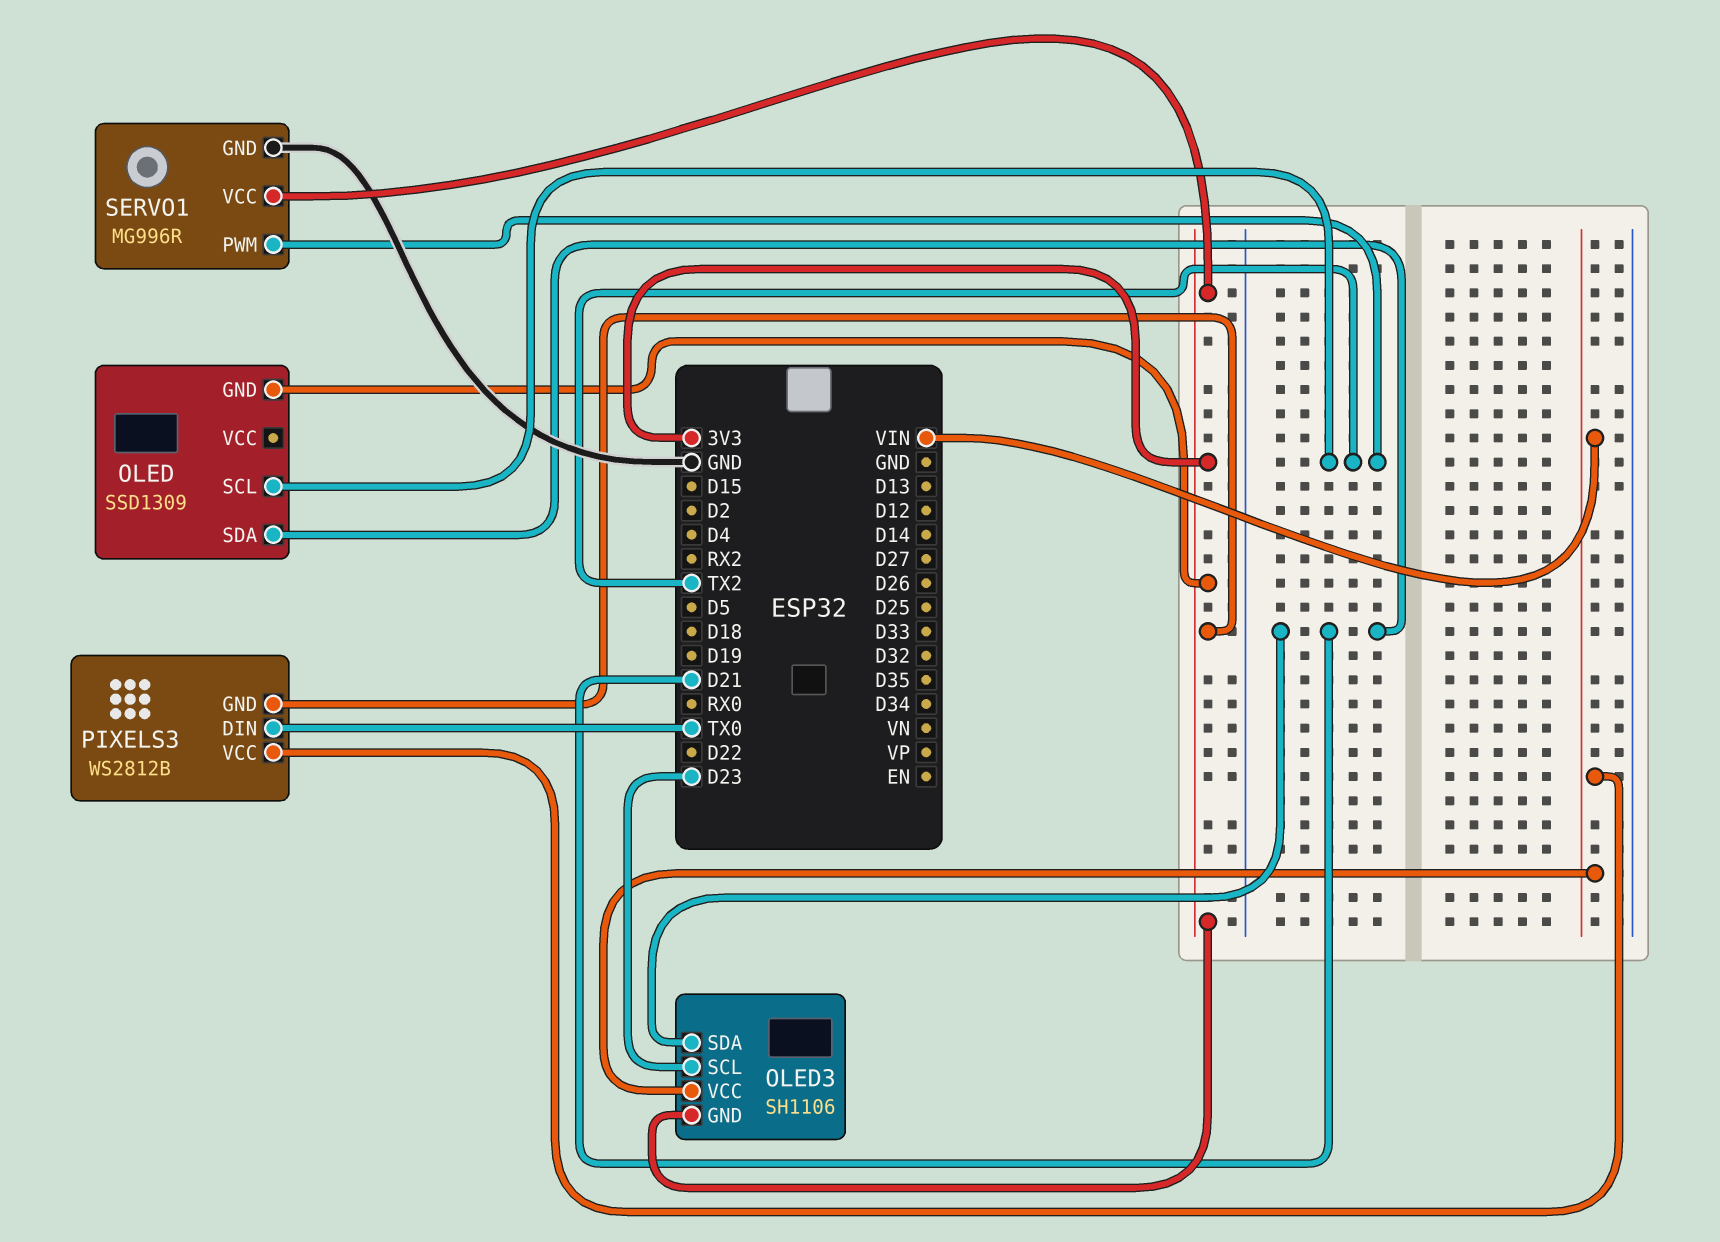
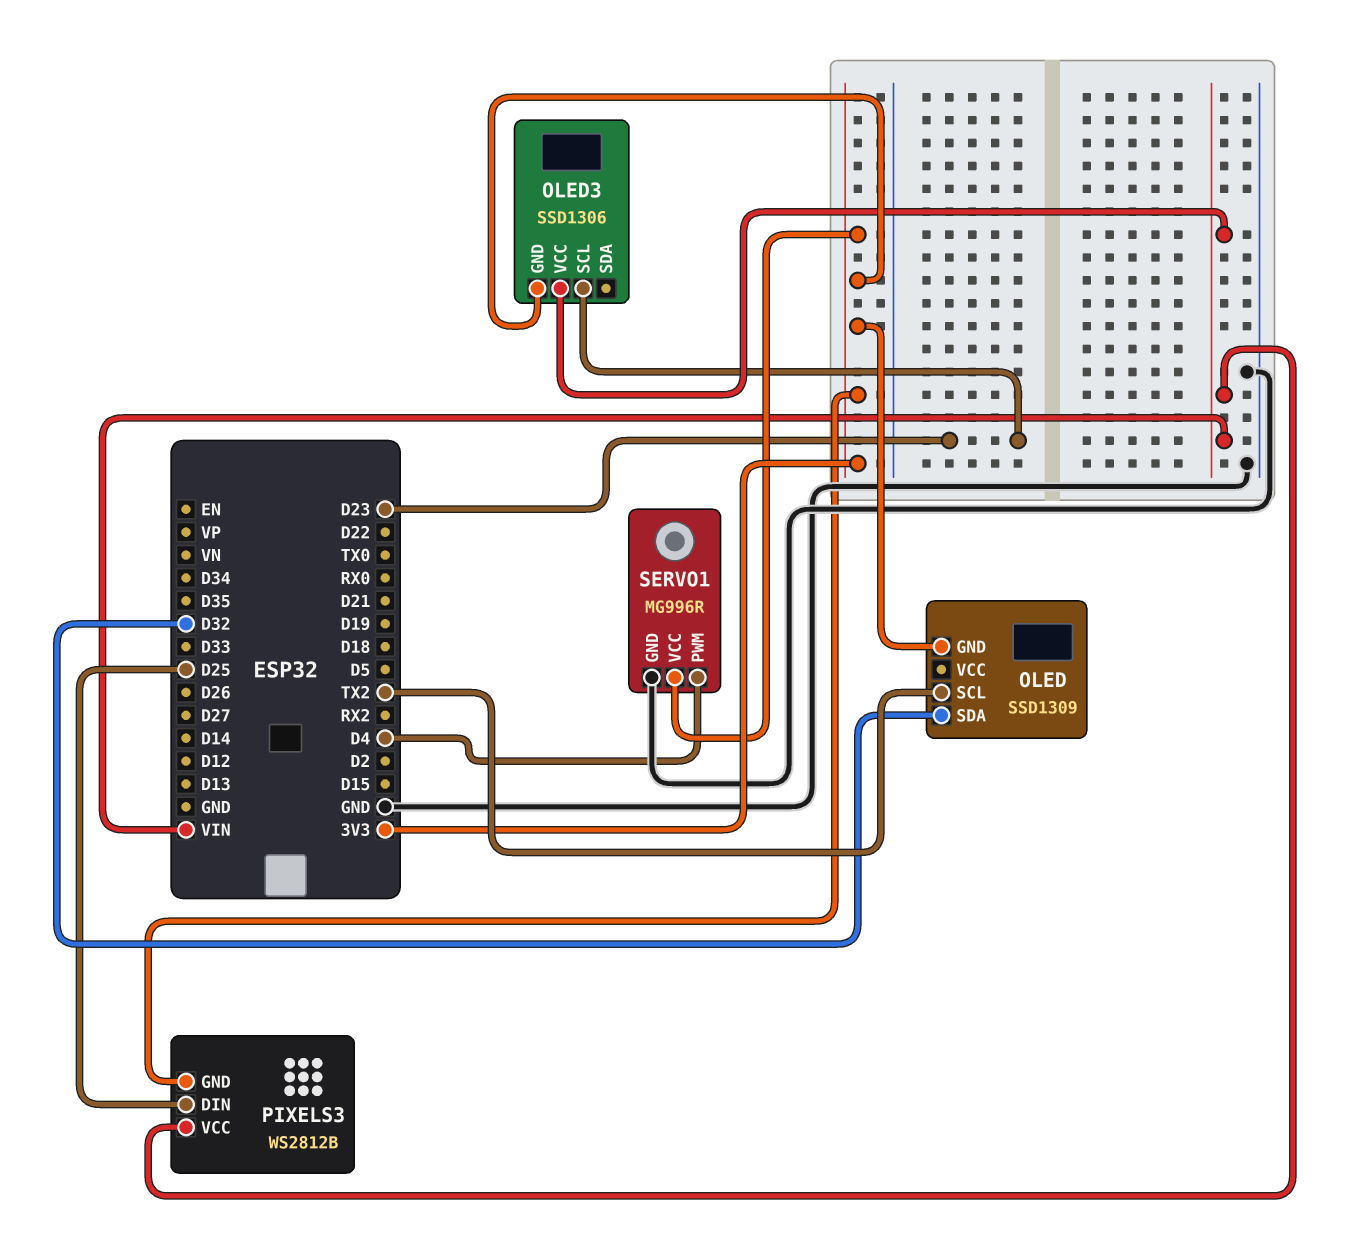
OLED pin SDA: D21 -> D32
OLED3: SH1106 -> SSD1306
OLED3 pin SDA: D21 -> none
PIXELS3 pin DIN: TX0 -> D25
SERVO1 pin PWM: TX2 -> D4

